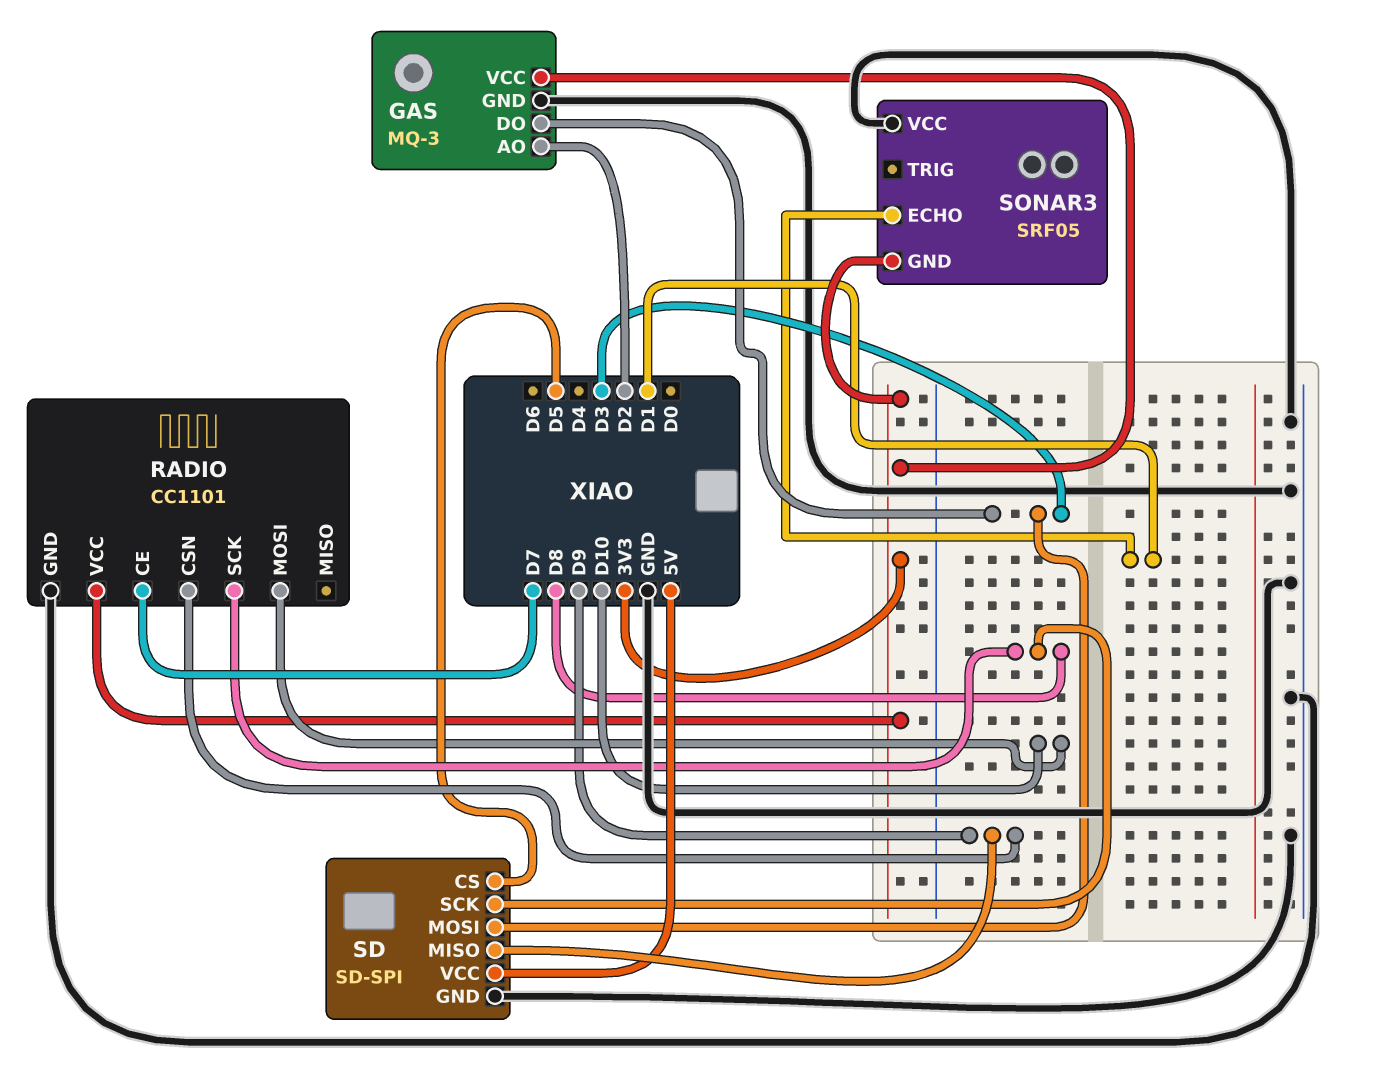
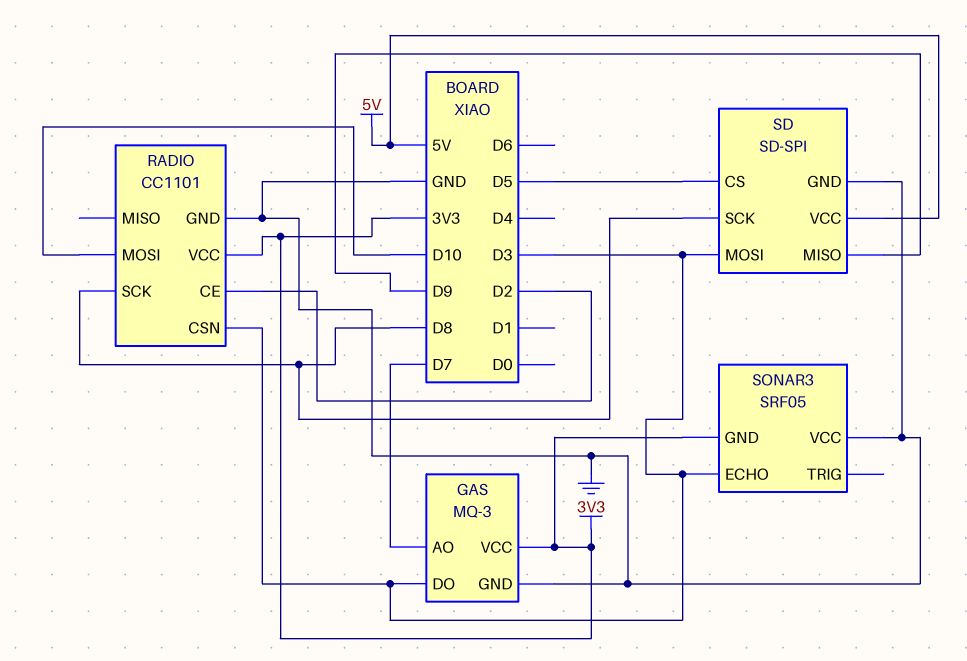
GAS pin AO: D2 -> D7
RADIO pin CE: D7 -> D2
RADIO pin CSN: D9 -> D3
SONAR3 pin ECHO: D1 -> D3

